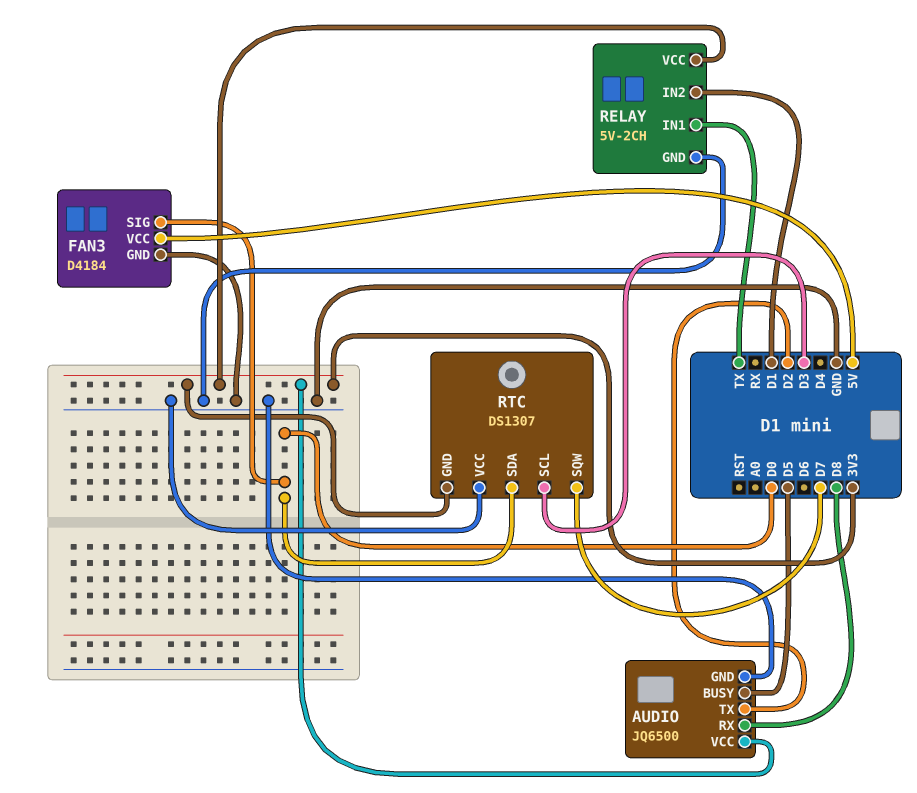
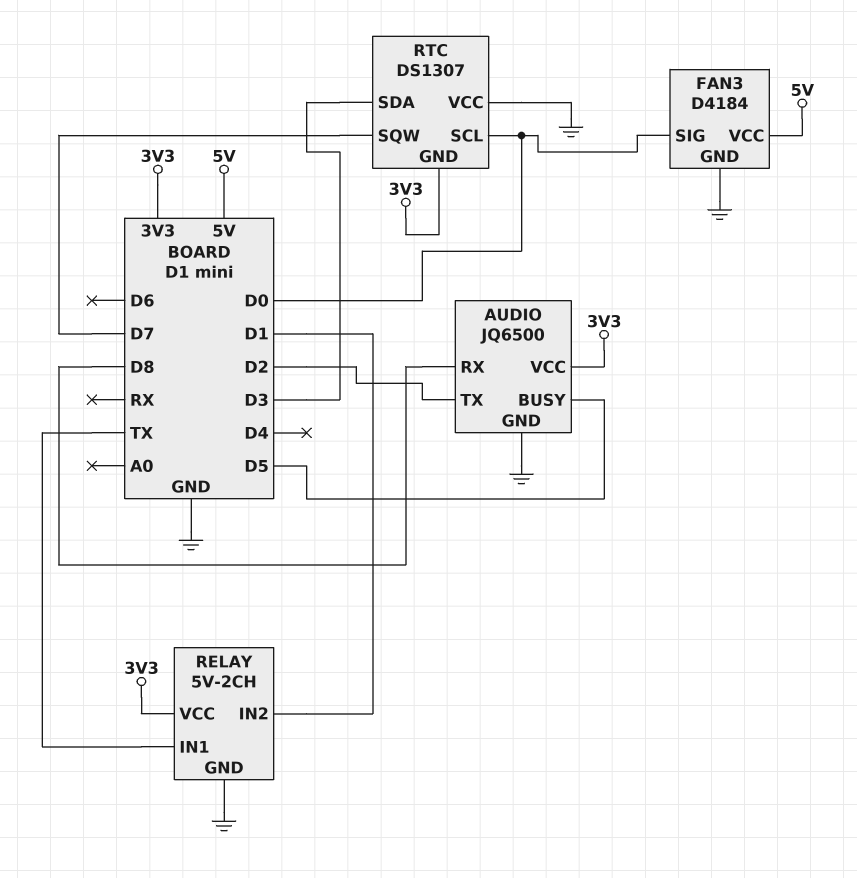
RTC pin SCL: D3 -> D0
RTC pin SDA: D0 -> D3

